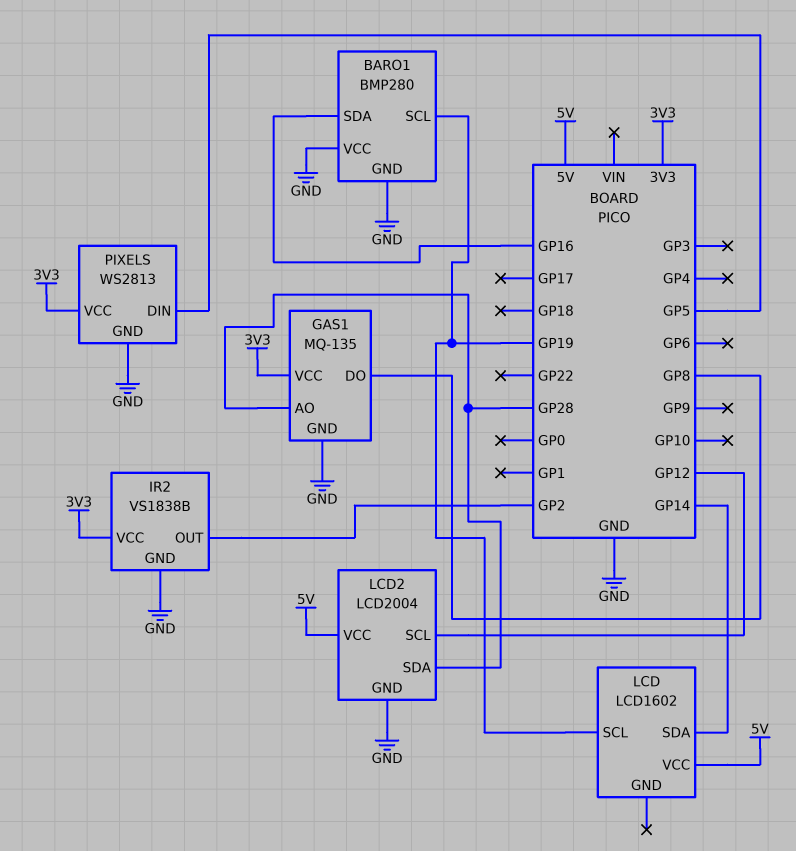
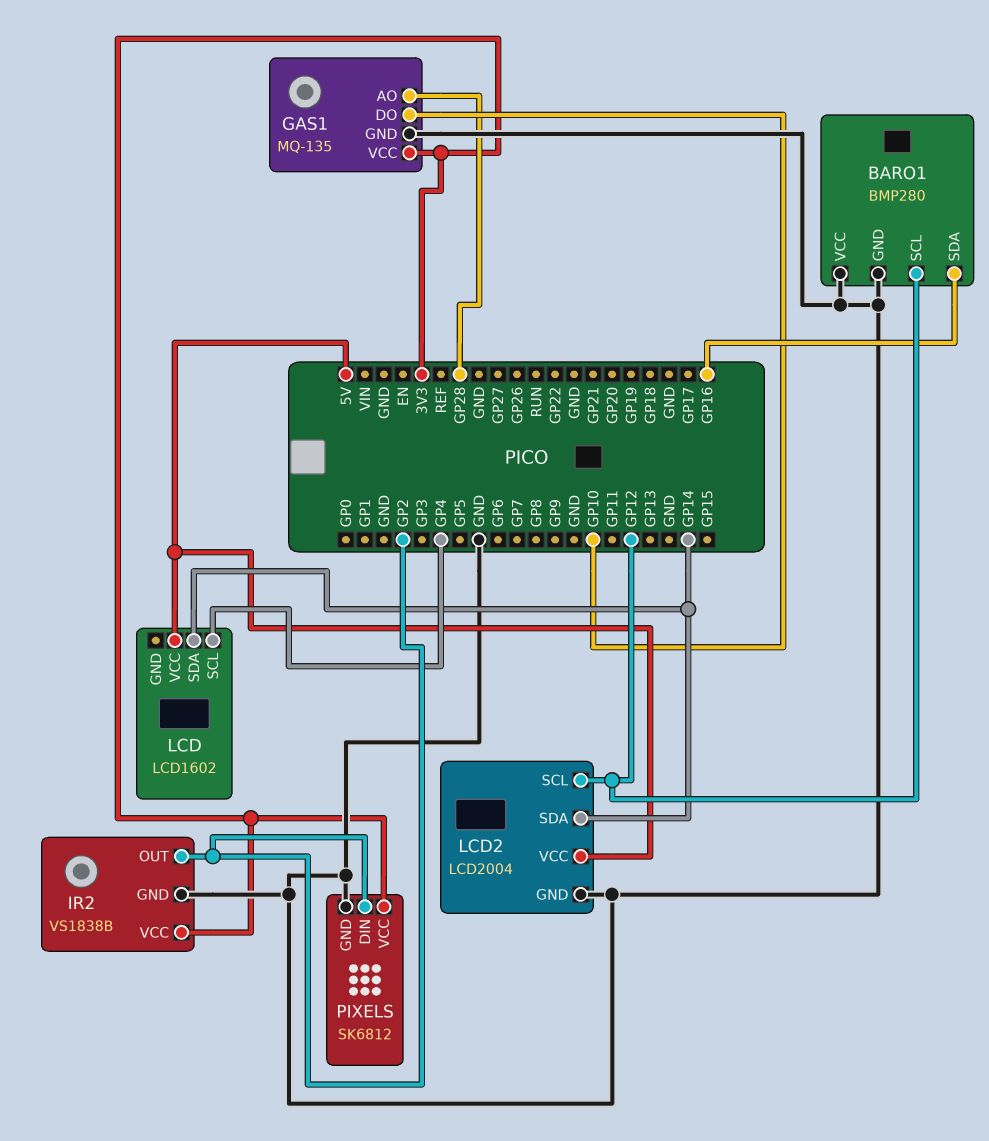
BARO1 pin SCL: GP19 -> GP12
GAS1 pin DO: GP8 -> GP10
LCD pin SCL: GP19 -> GP4
LCD2 pin SDA: GP28 -> GP14
PIXELS: WS2813 -> SK6812
PIXELS pin DIN: GP5 -> GP2

